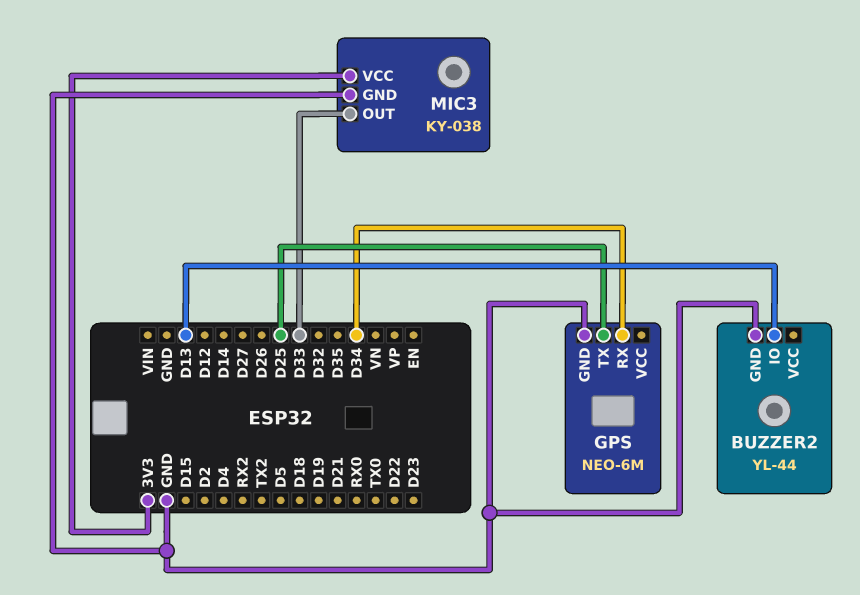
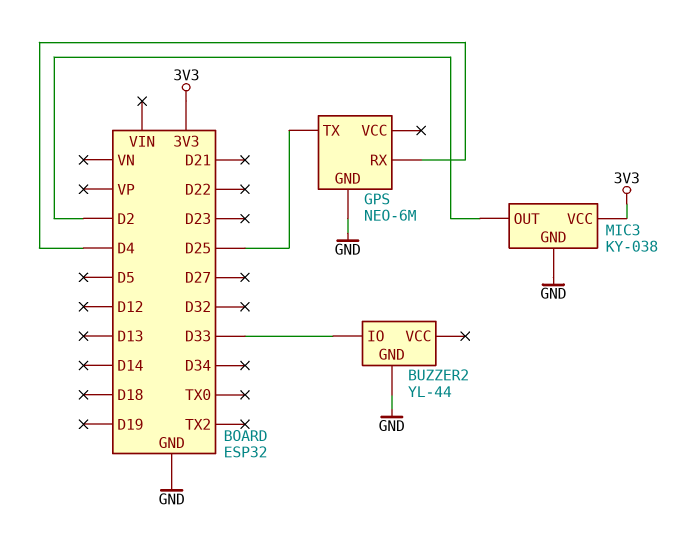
BUZZER2 pin IO: D13 -> D33
GPS pin RX: D34 -> D4
MIC3 pin OUT: D33 -> D2

